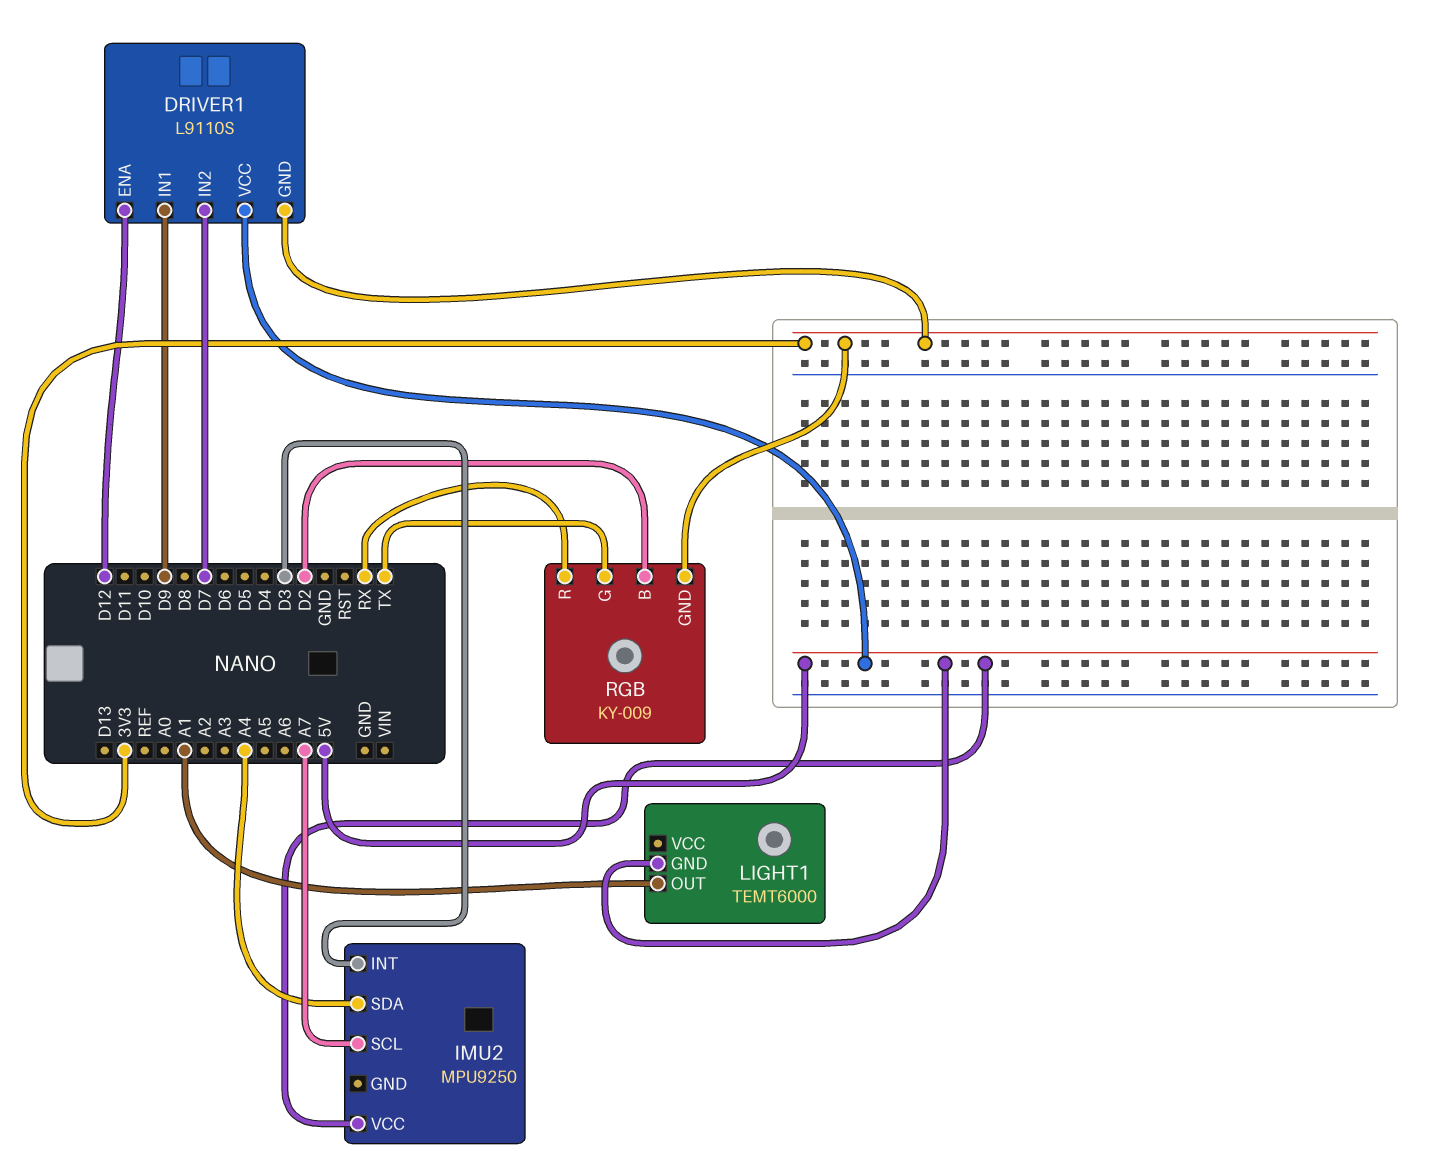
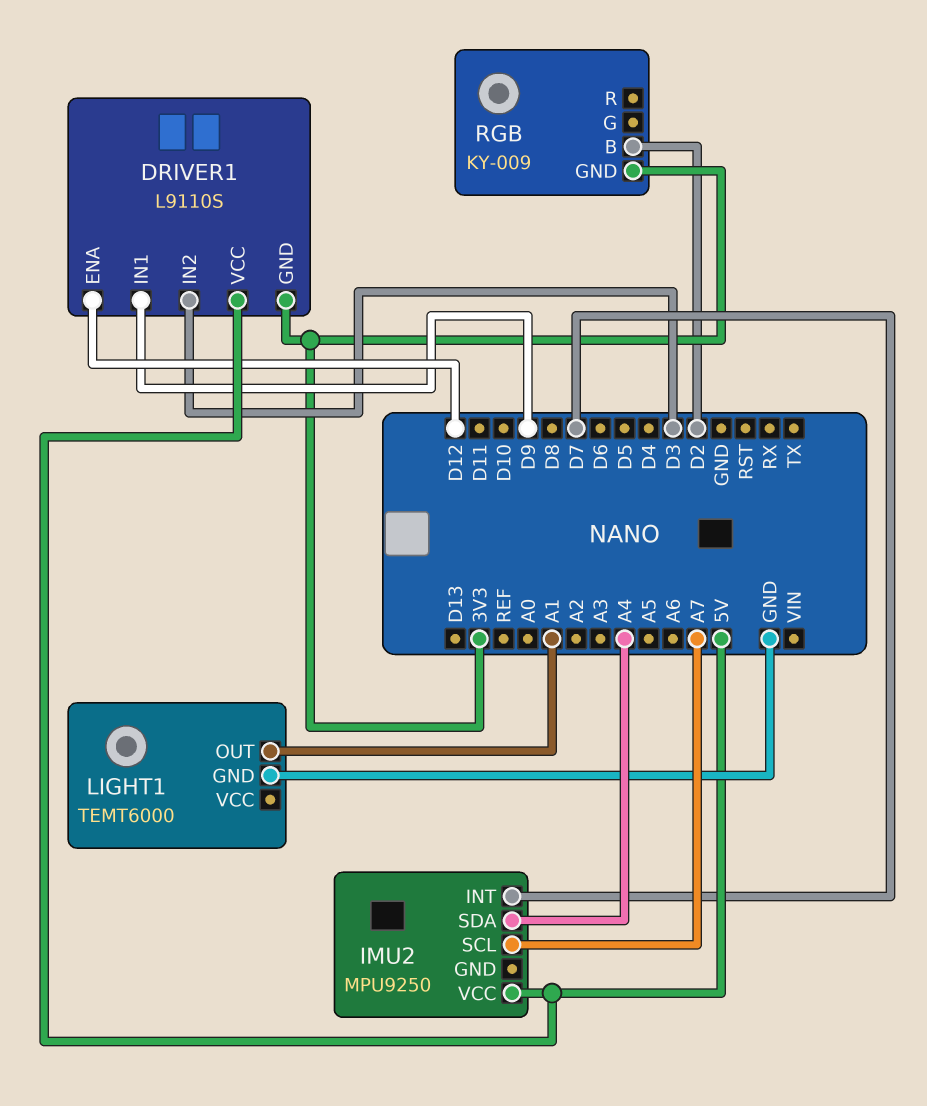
DRIVER1 pin IN2: D7 -> D3
IMU2 pin INT: D3 -> D7
LIGHT1 pin GND: 5V -> GND
RGB pin G: TX -> none
RGB pin R: RX -> none

